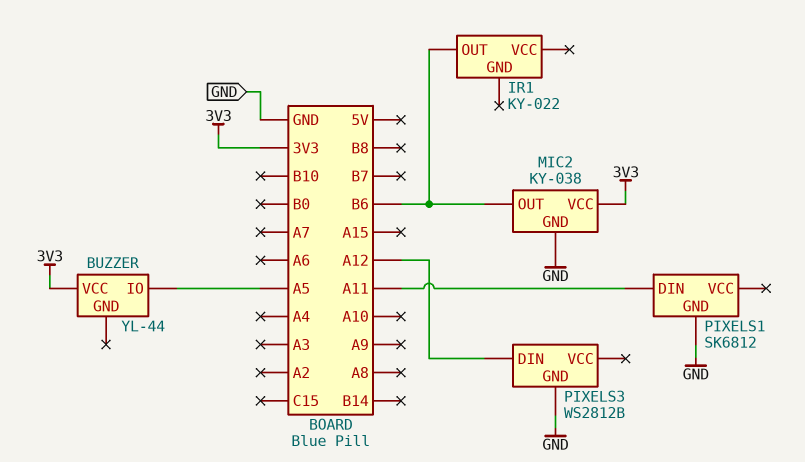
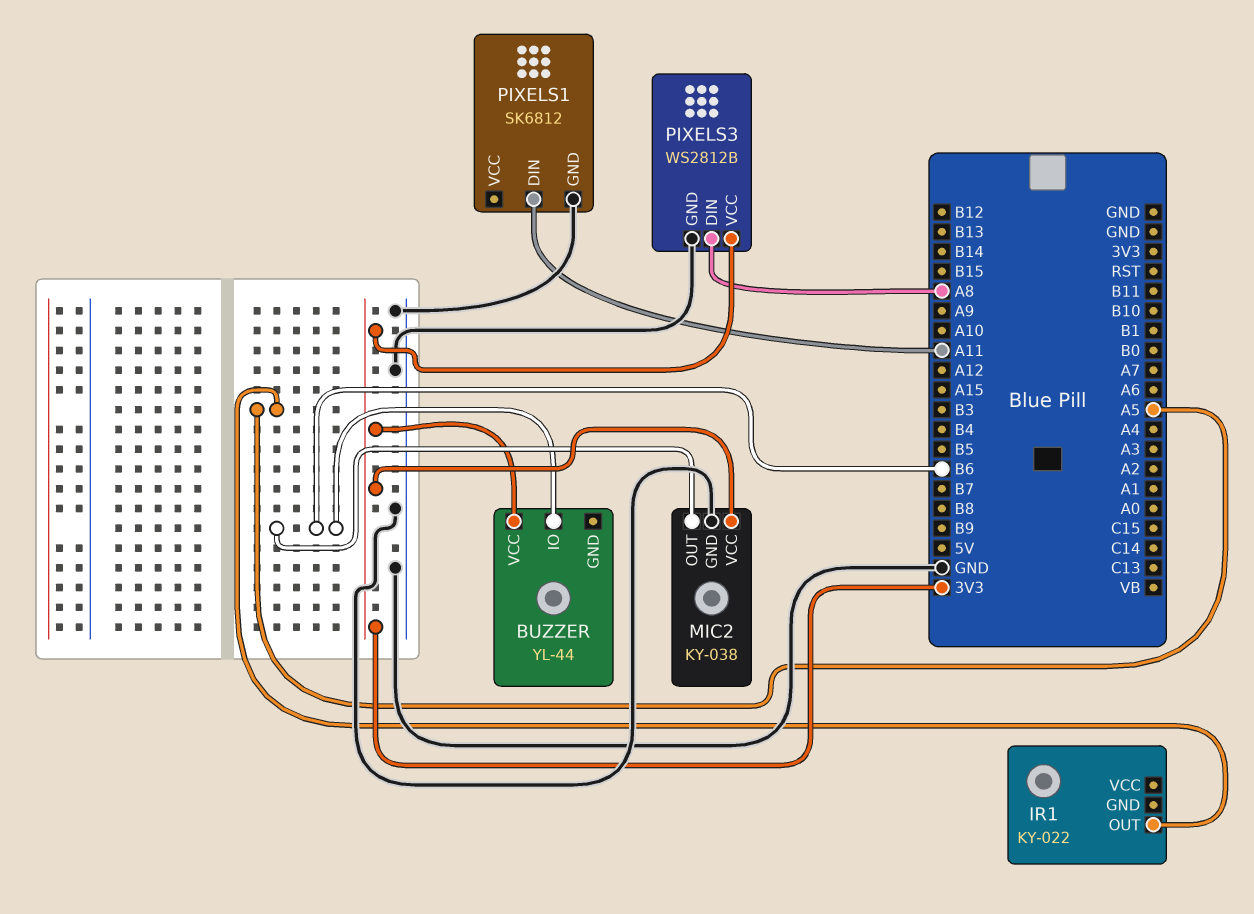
BUZZER pin IO: A5 -> B6
IR1 pin OUT: B6 -> A5
PIXELS3 pin DIN: A12 -> A8
PIXELS3 pin VCC: none -> 3V3

